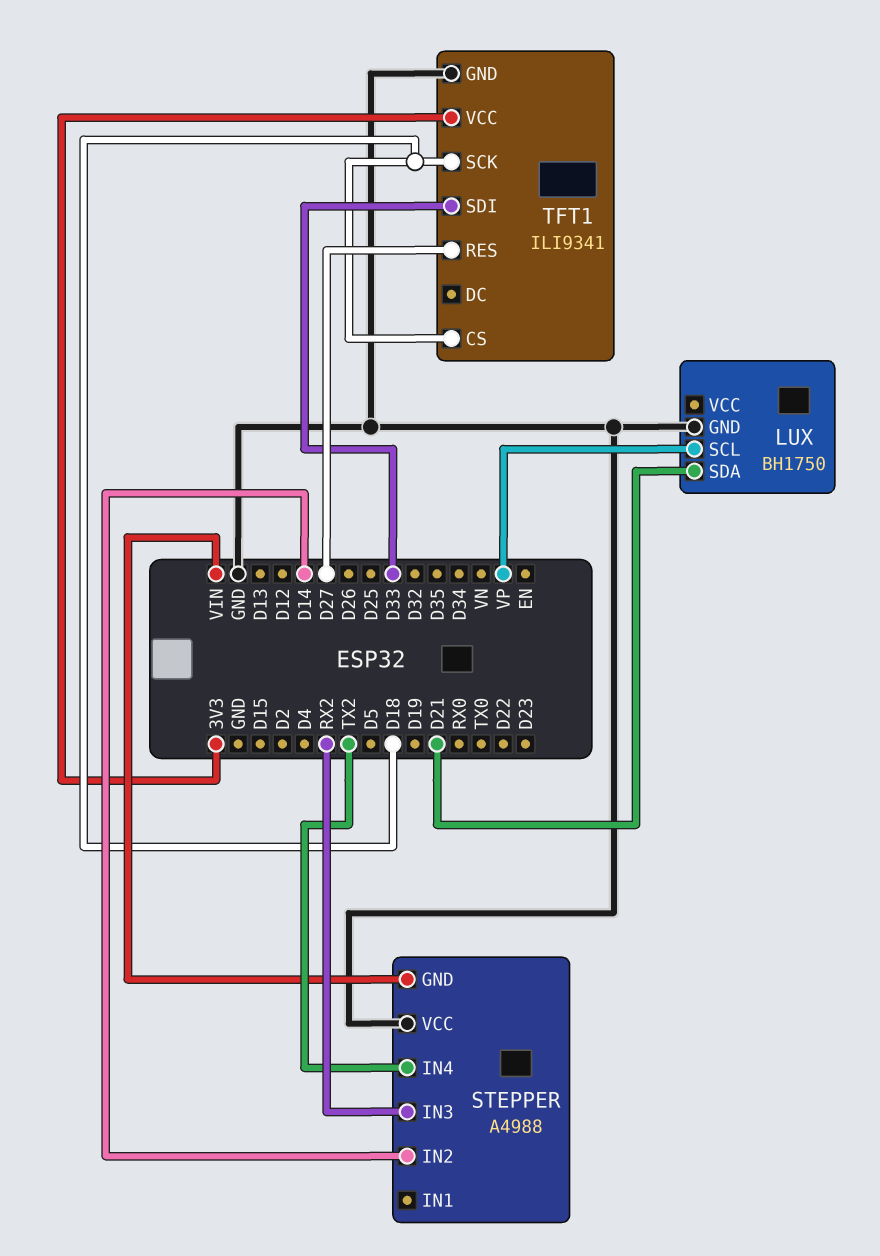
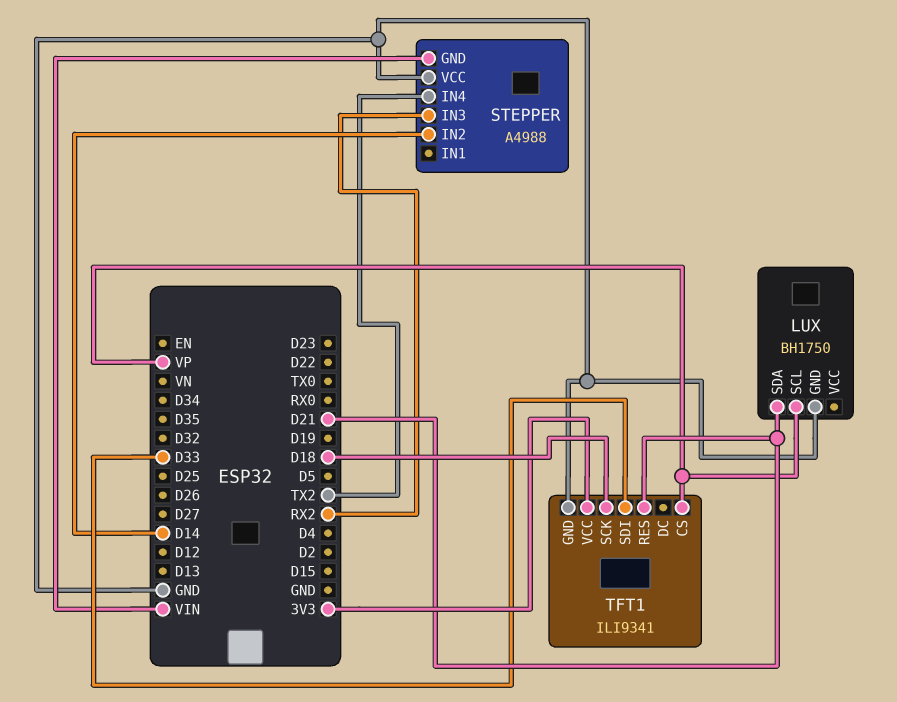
TFT1 pin CS: D18 -> VP
TFT1 pin RES: D27 -> D21

